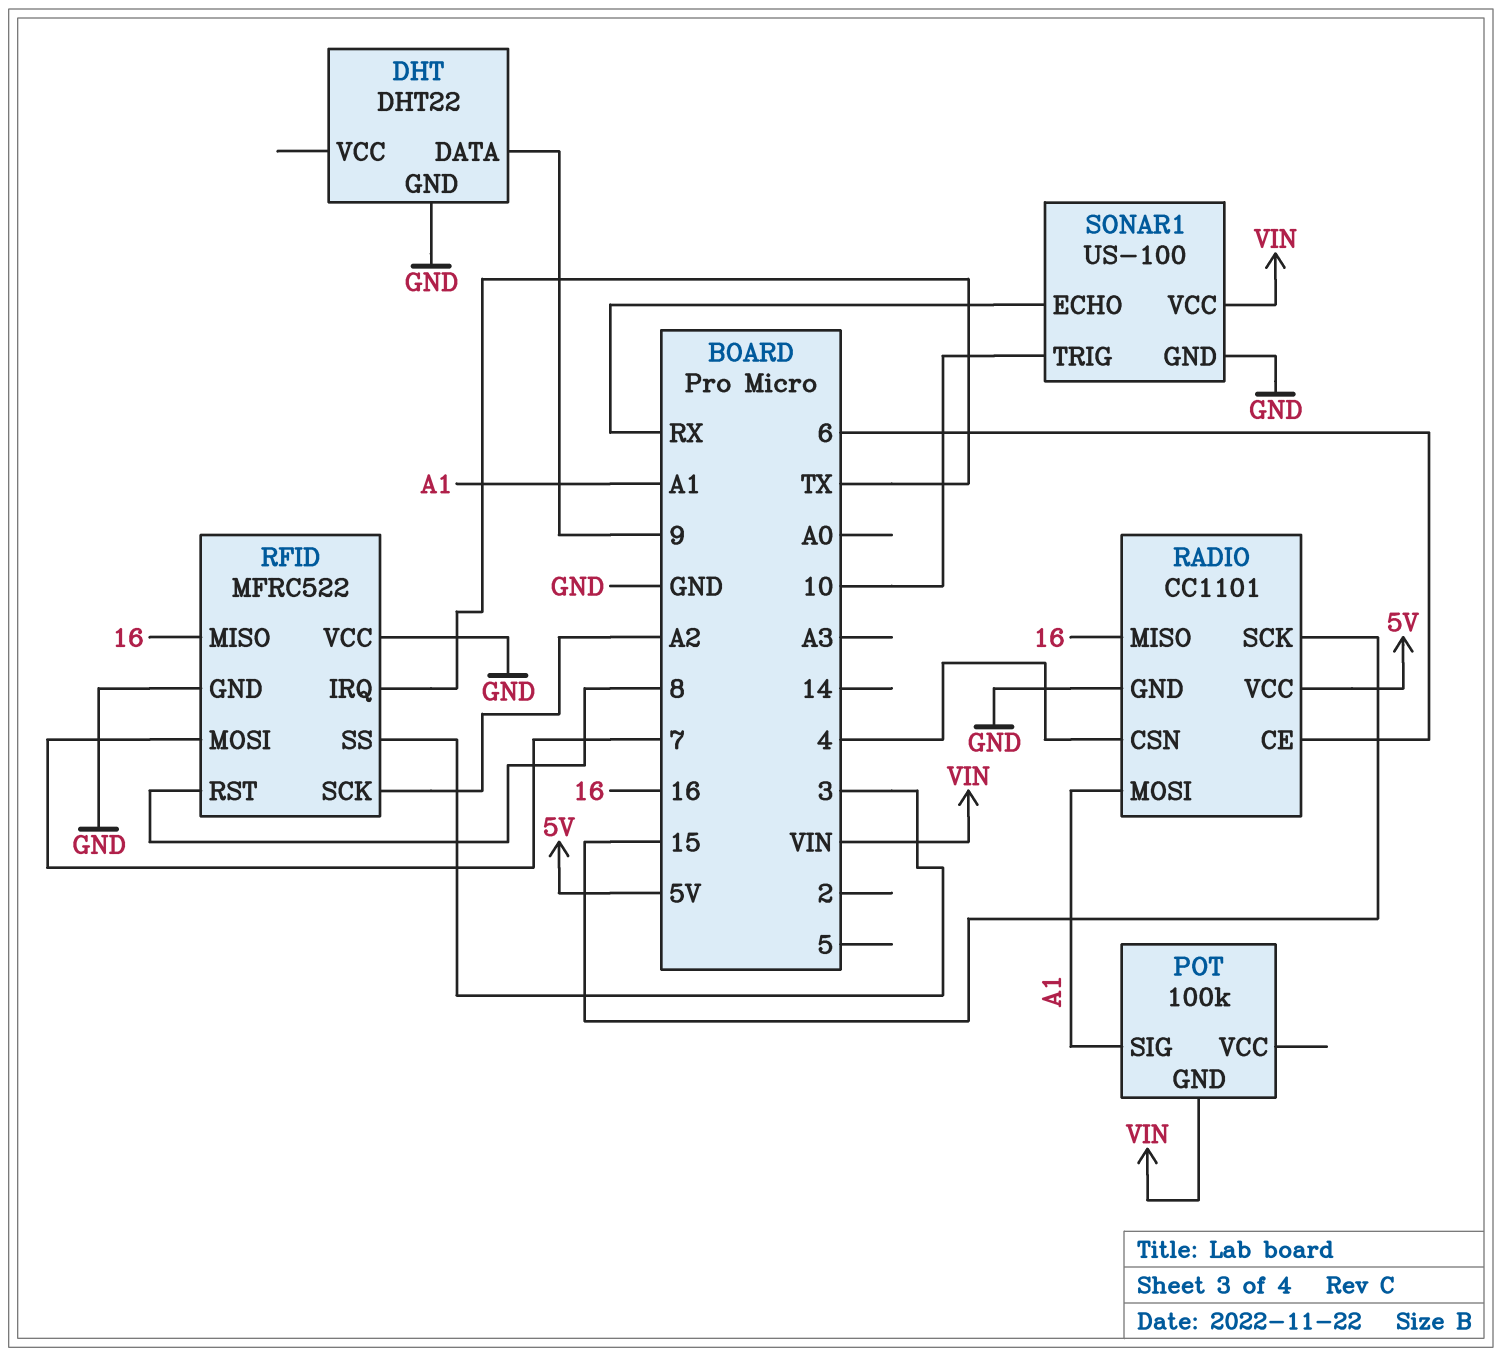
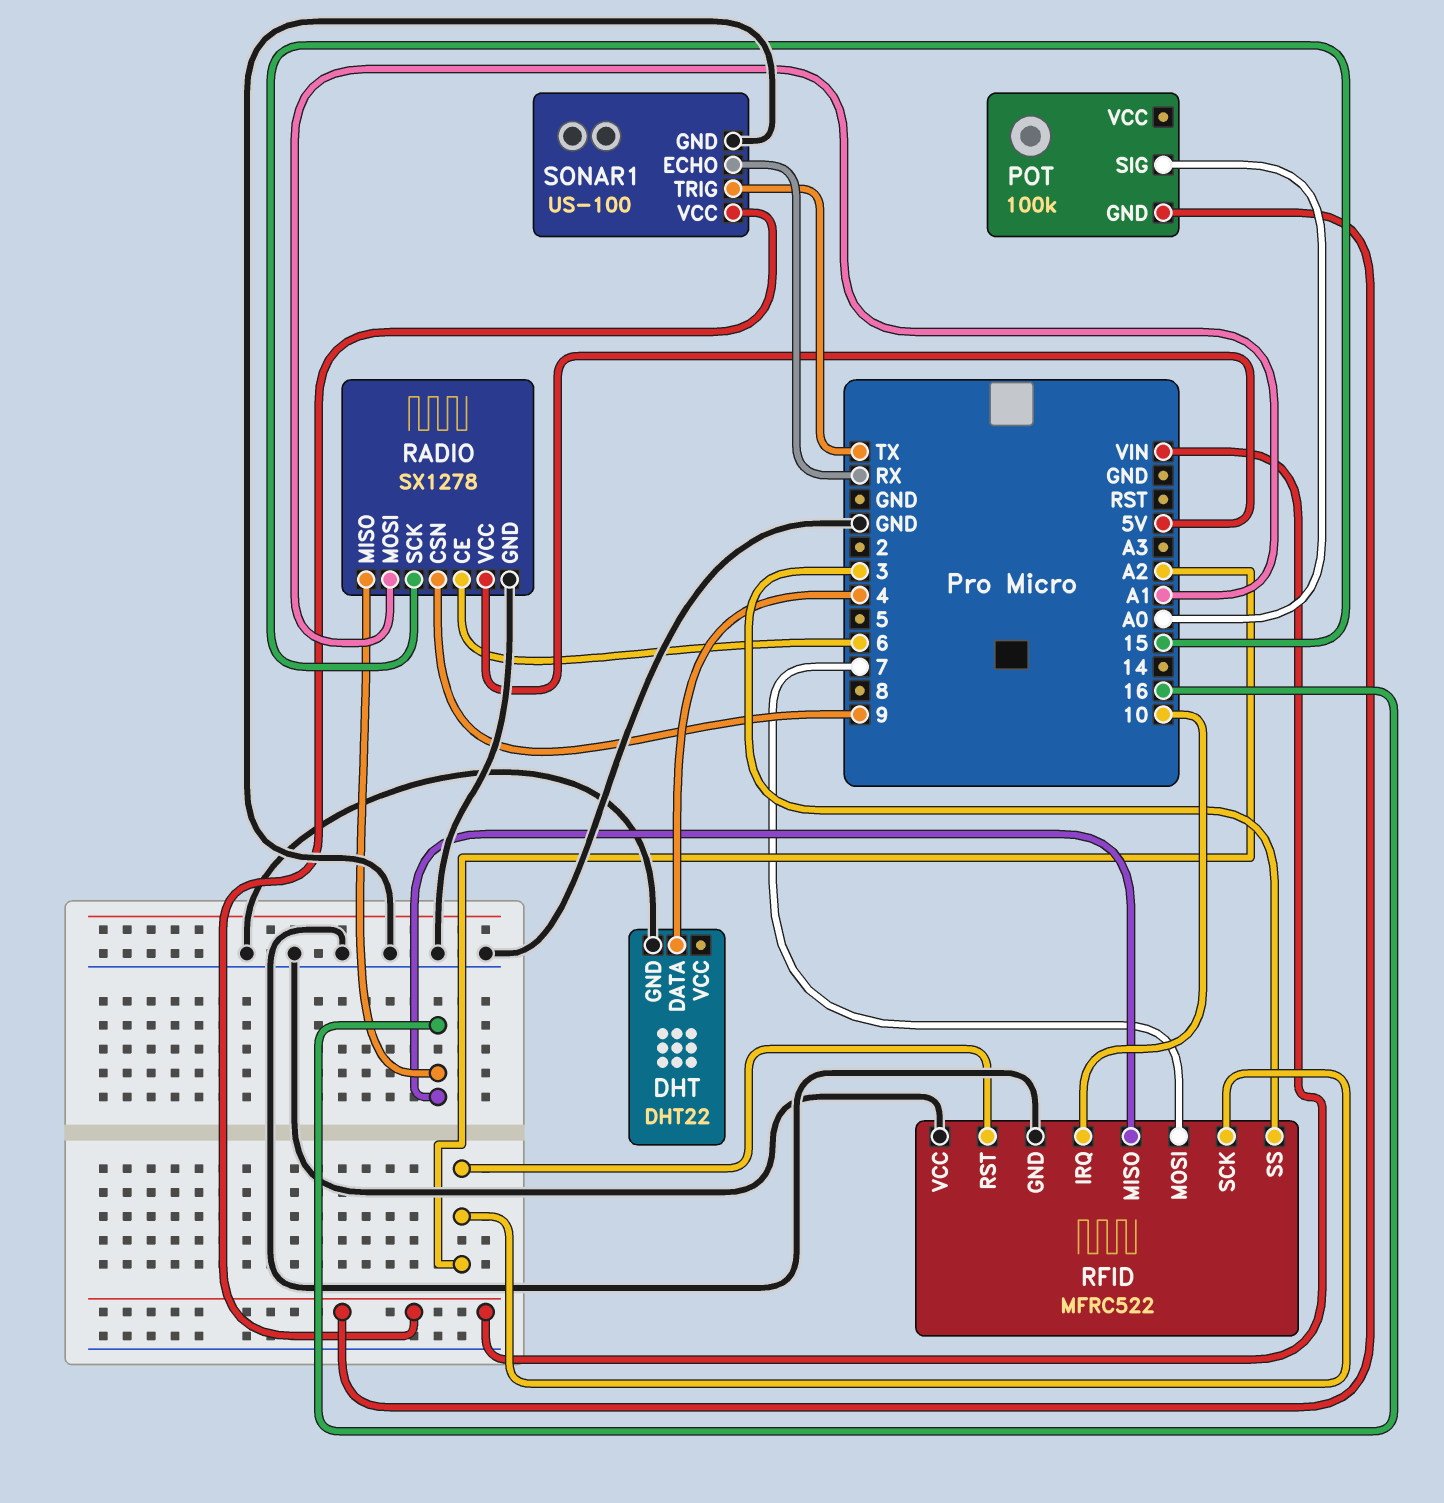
DHT pin DATA: 9 -> 4
POT pin SIG: A1 -> A0
RADIO: CC1101 -> SX1278
RADIO pin CSN: 4 -> 9
RFID pin IRQ: TX -> 10
RFID pin RST: 8 -> A2
SONAR1 pin TRIG: 10 -> TX

